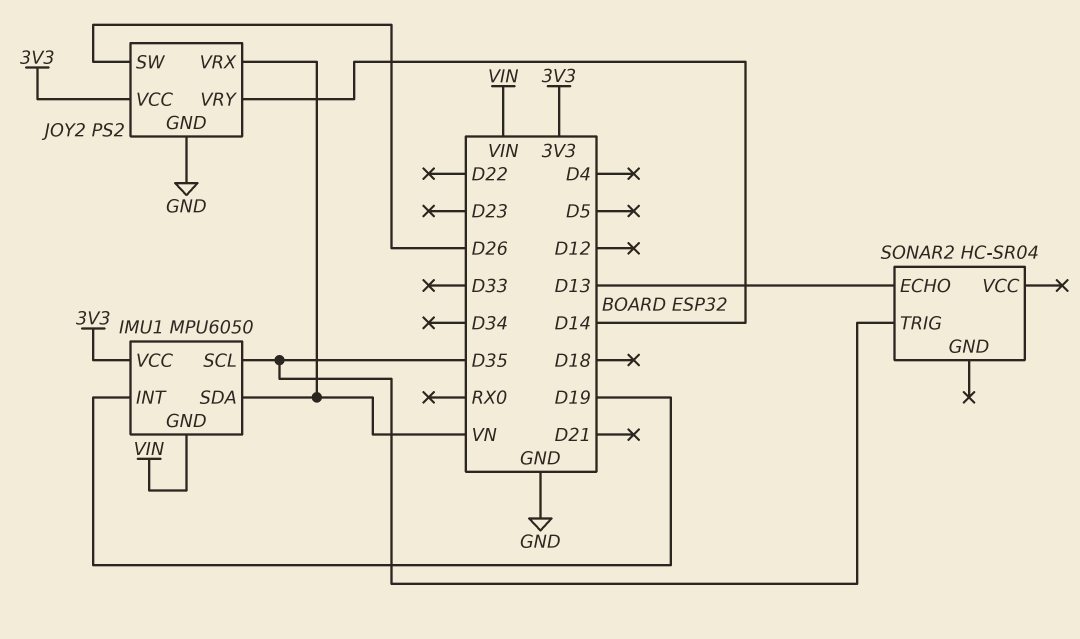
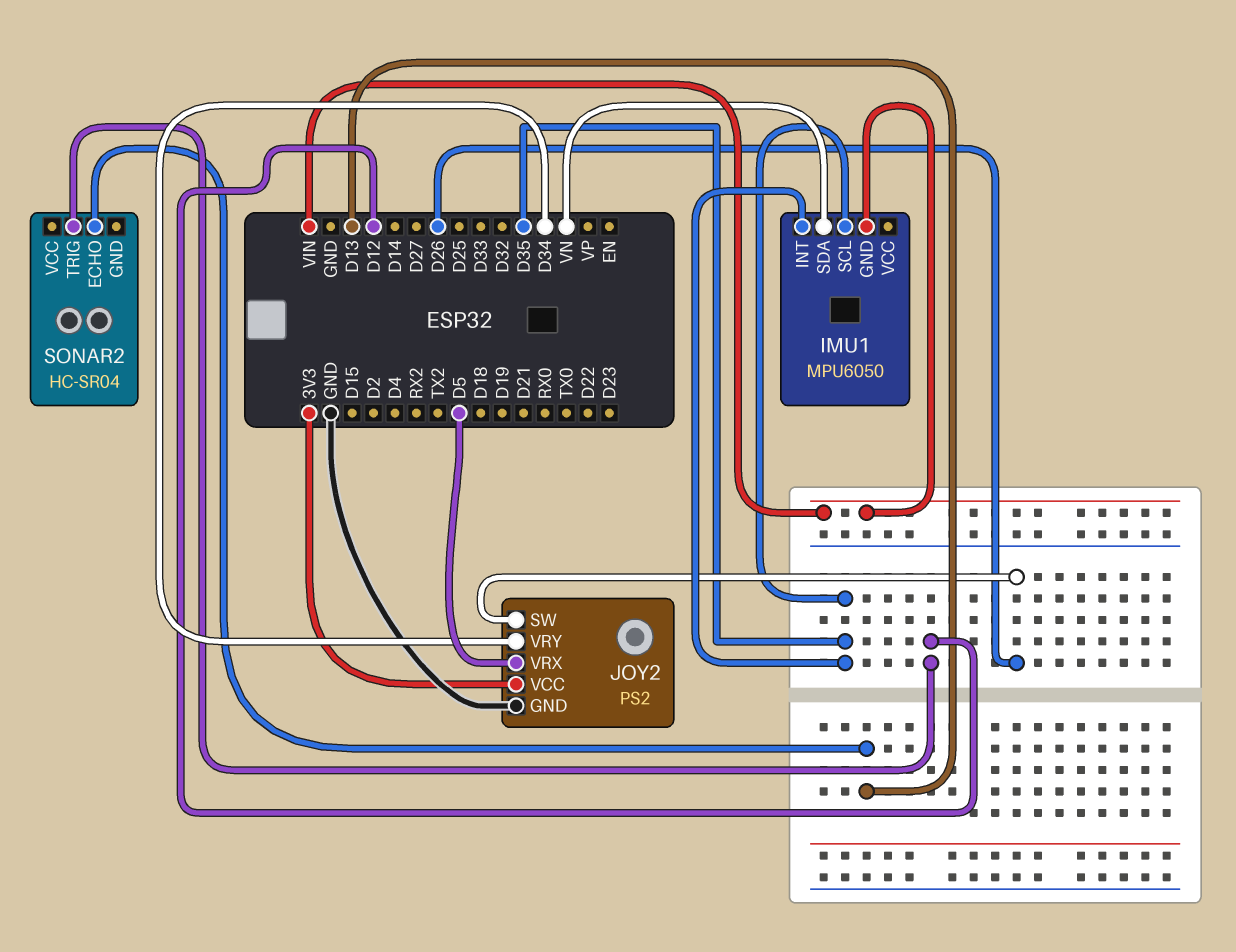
IMU1 pin INT: D19 -> D35
IMU1 pin VCC: 3V3 -> none
JOY2 pin VRX: VN -> D5
JOY2 pin VRY: D14 -> D34
SONAR2 pin TRIG: D35 -> D12

